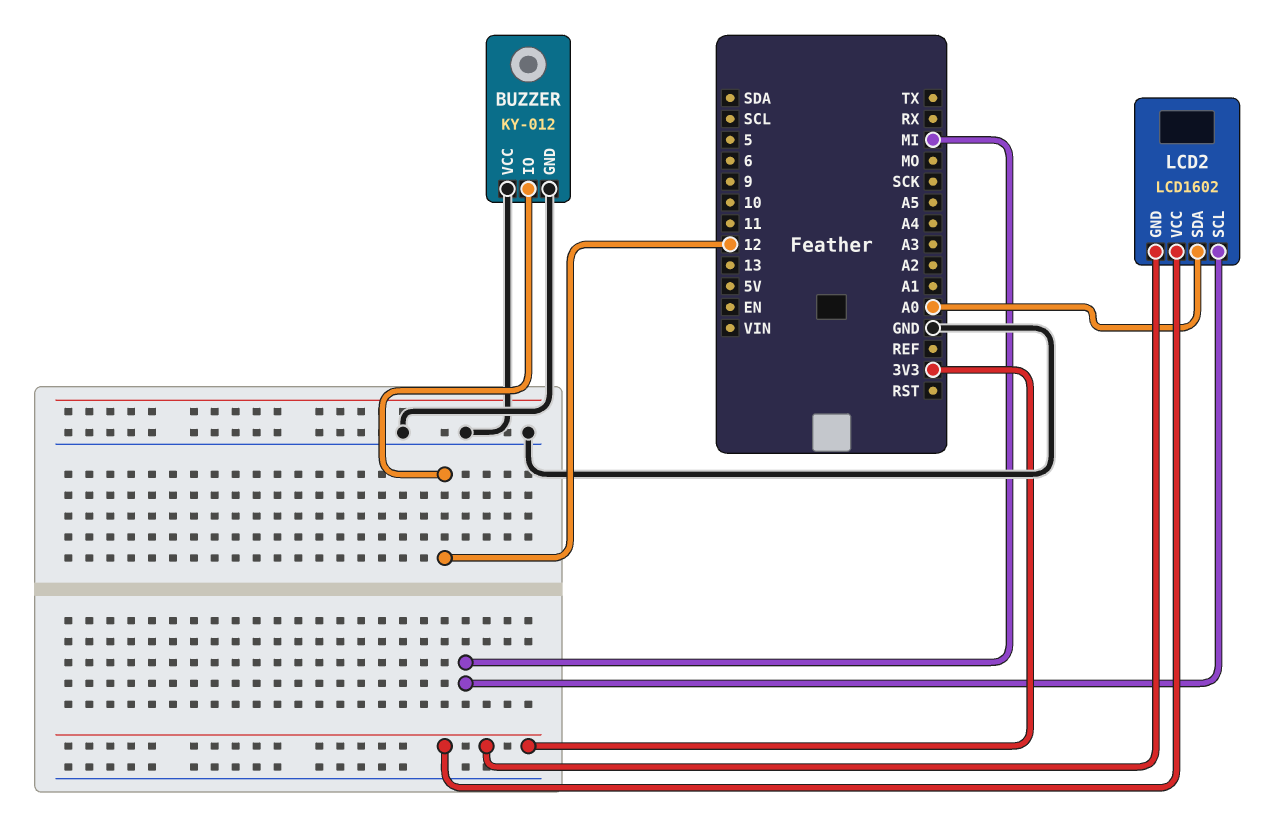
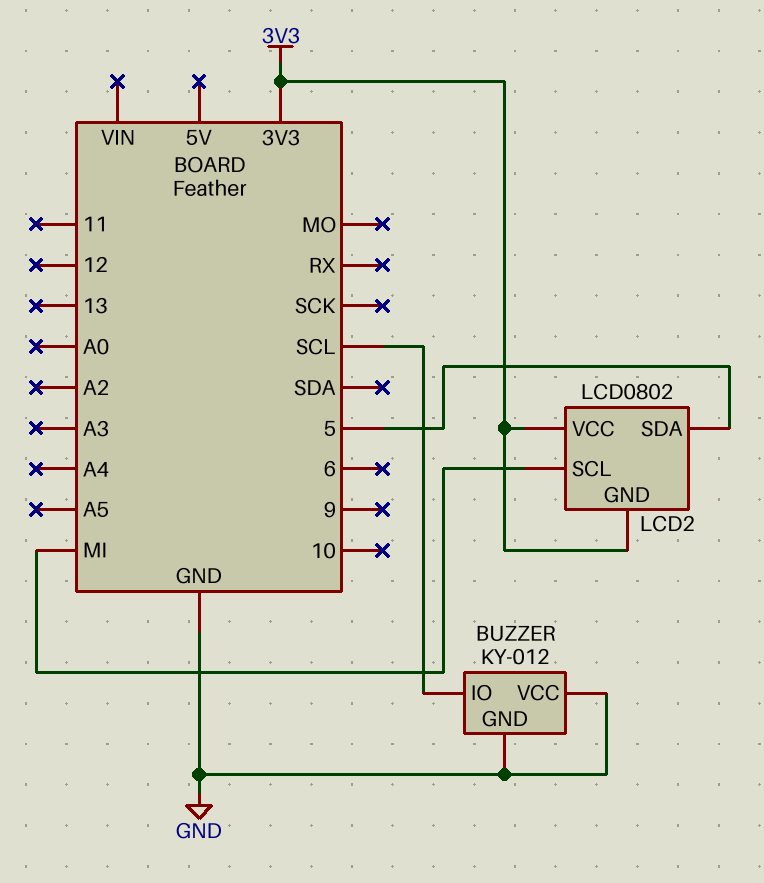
BUZZER pin IO: 12 -> SCL
LCD2: LCD1602 -> LCD0802
LCD2 pin SDA: A0 -> 5

